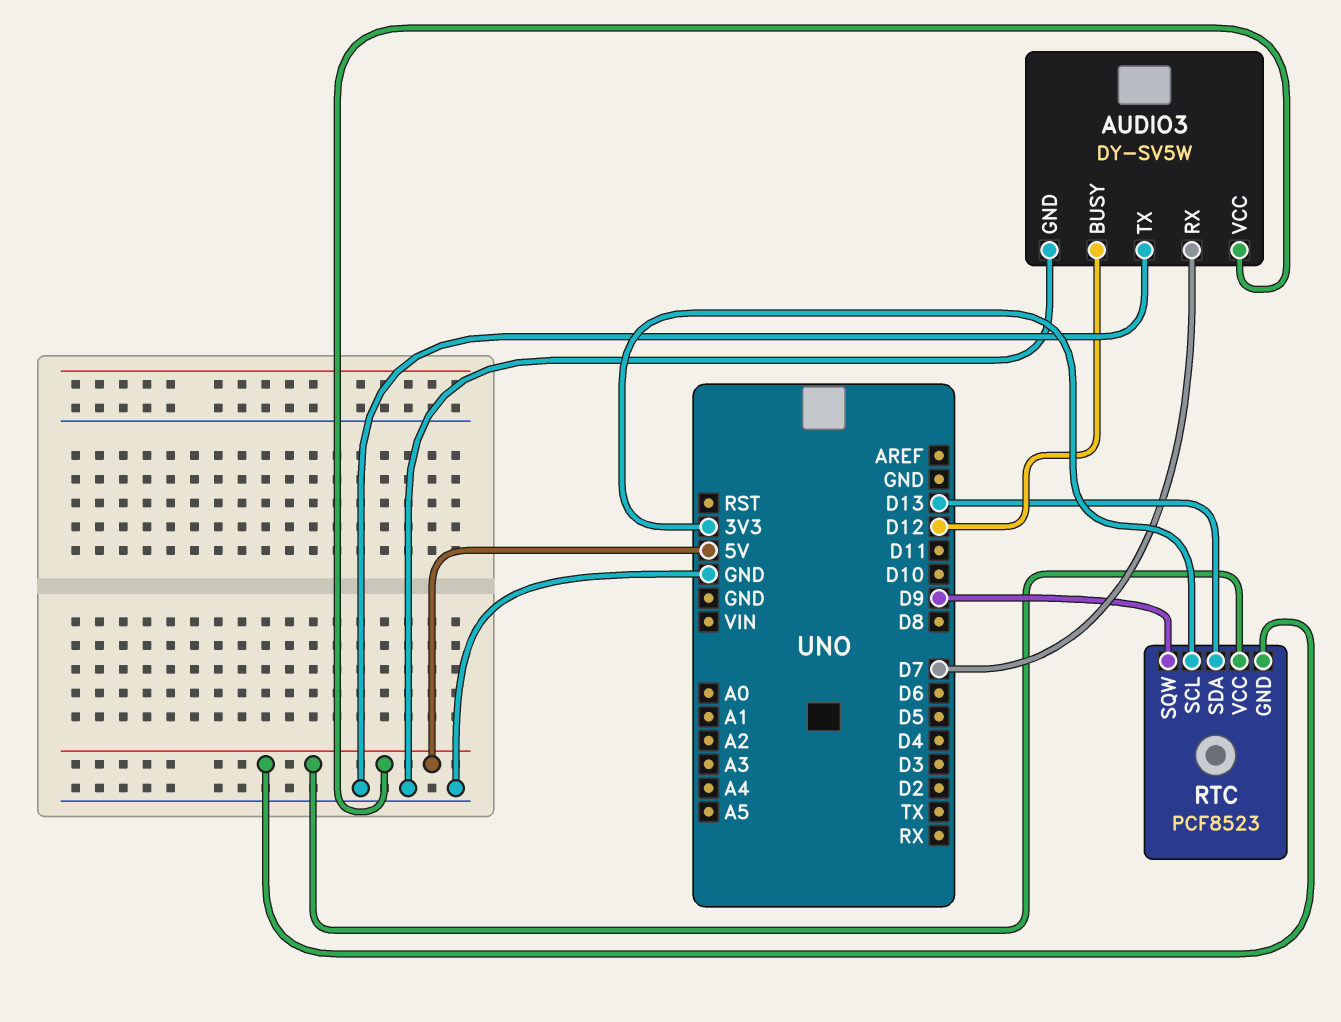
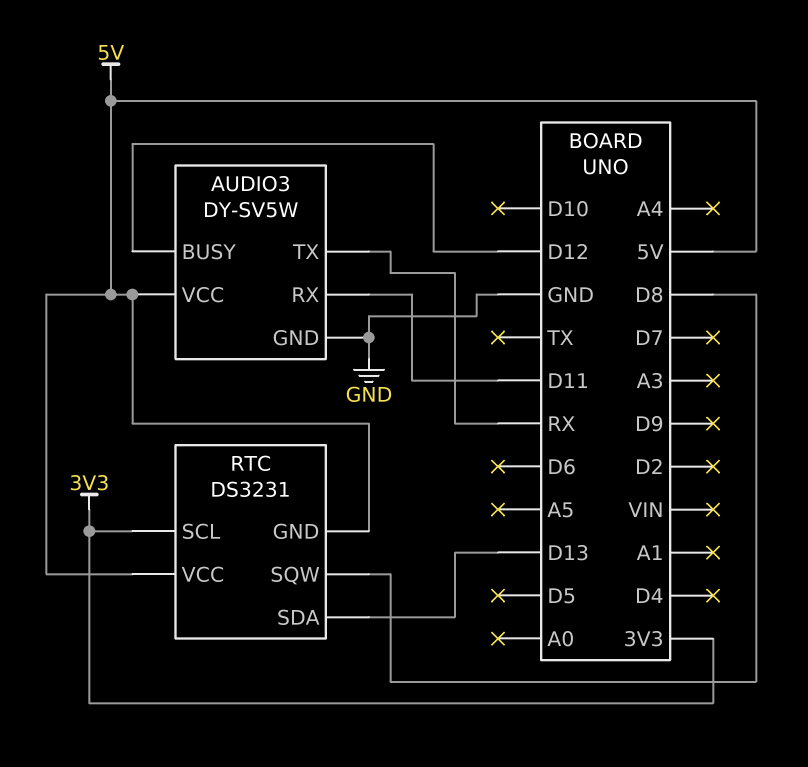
AUDIO3 pin RX: D7 -> D11
AUDIO3 pin TX: GND -> RX
RTC: PCF8523 -> DS3231
RTC pin SQW: D9 -> D8

